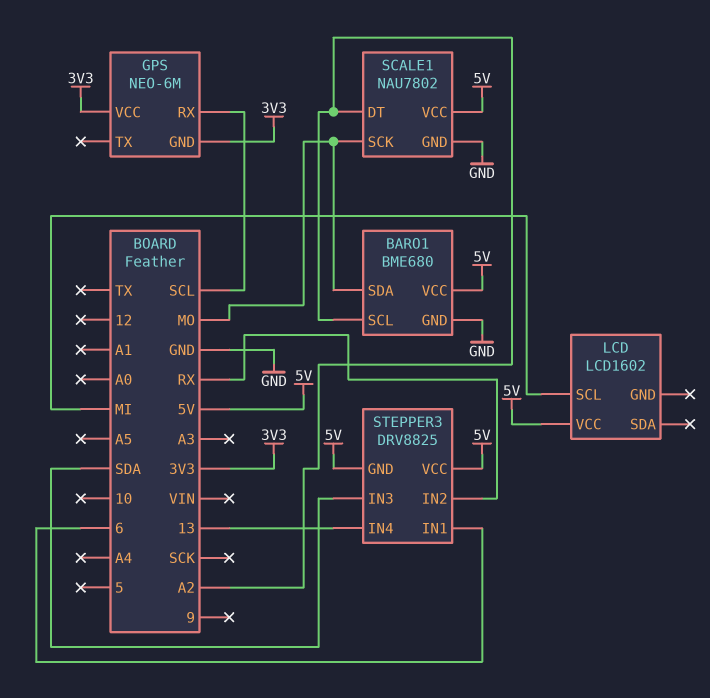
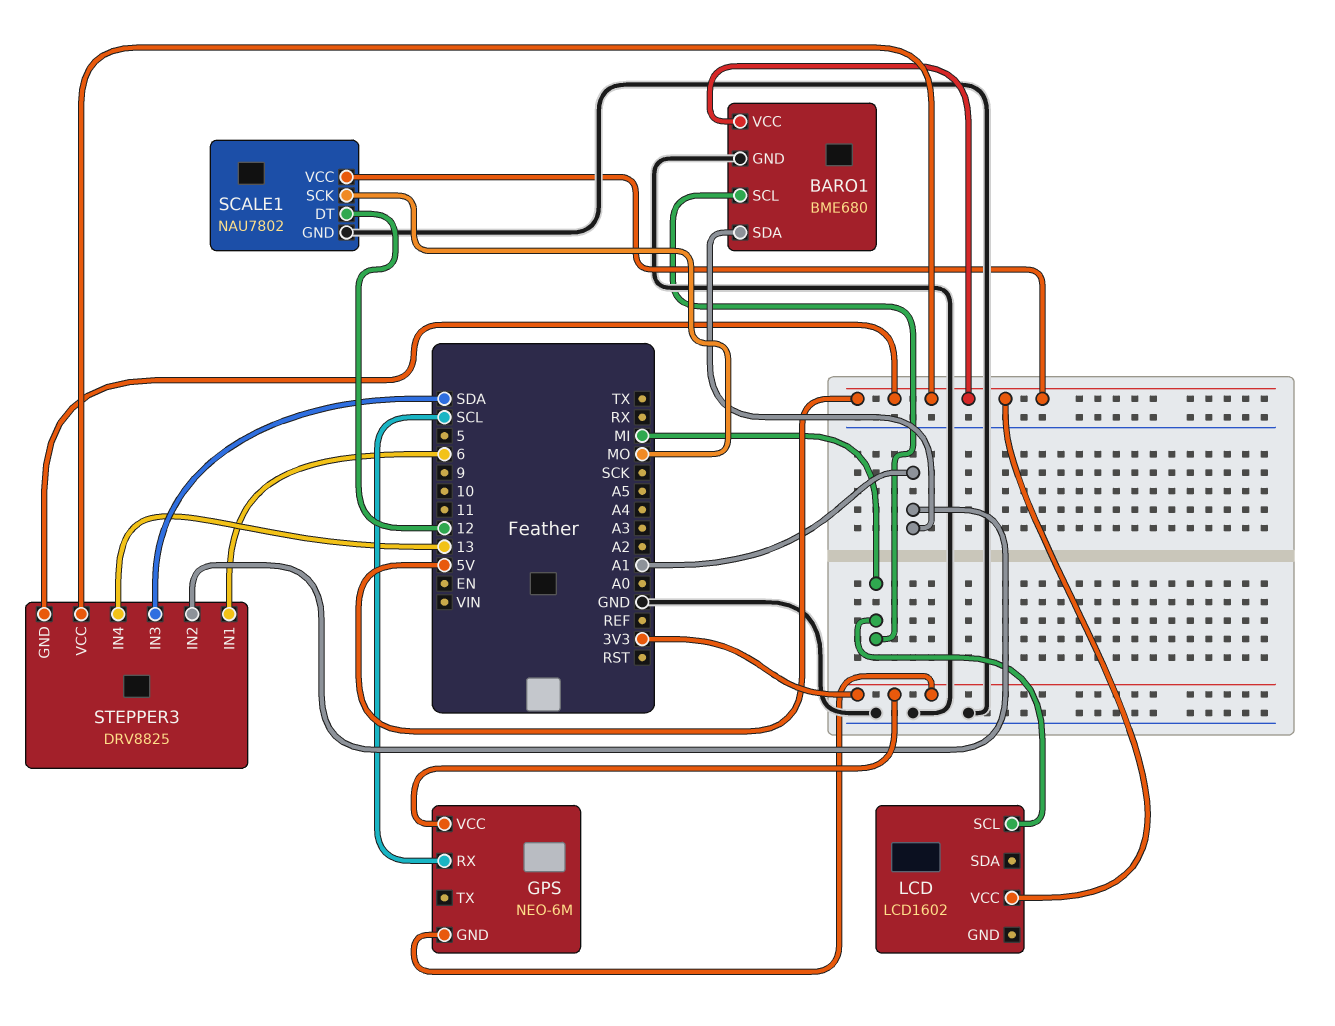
BARO1 pin SCL: A2 -> MI
BARO1 pin SDA: MO -> A1
SCALE1 pin DT: A2 -> 12
STEPPER3 pin IN2: RX -> A1

